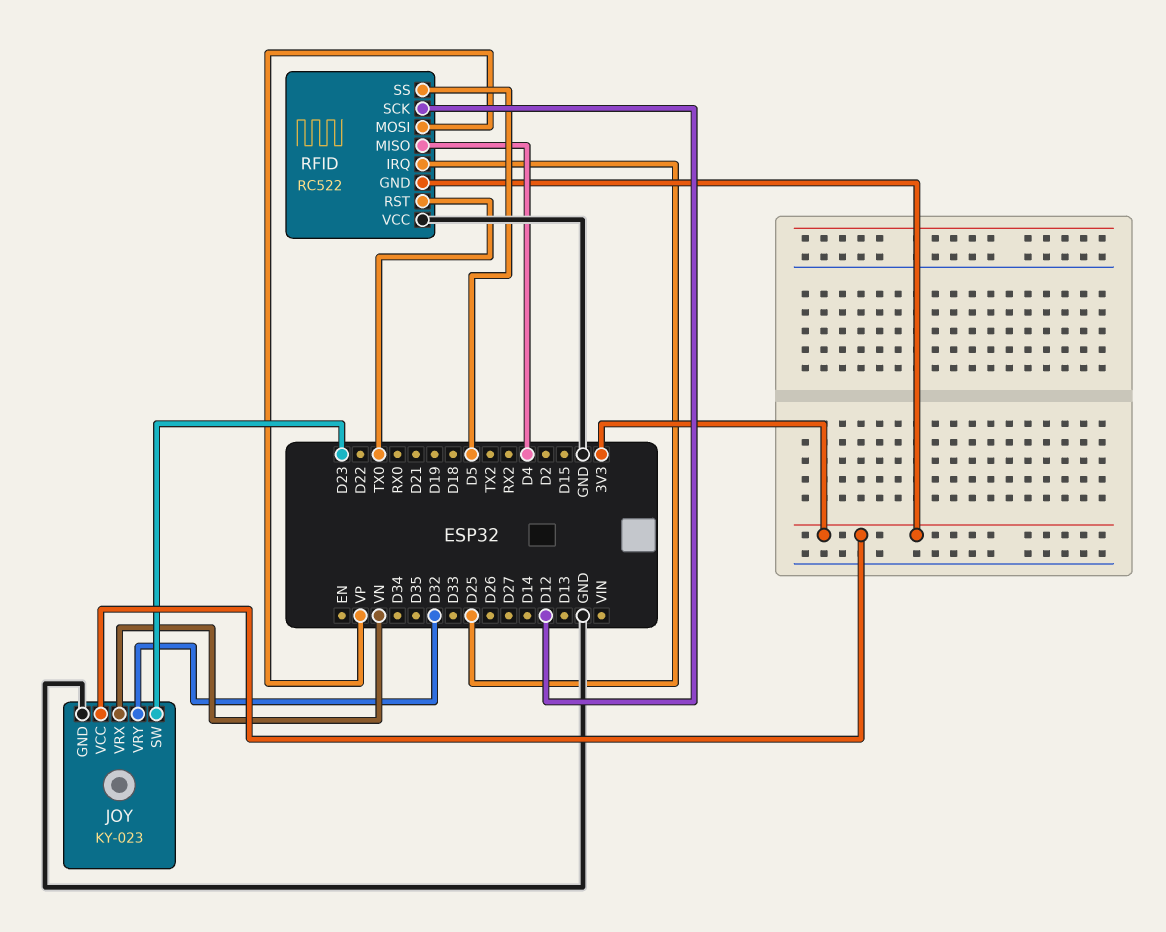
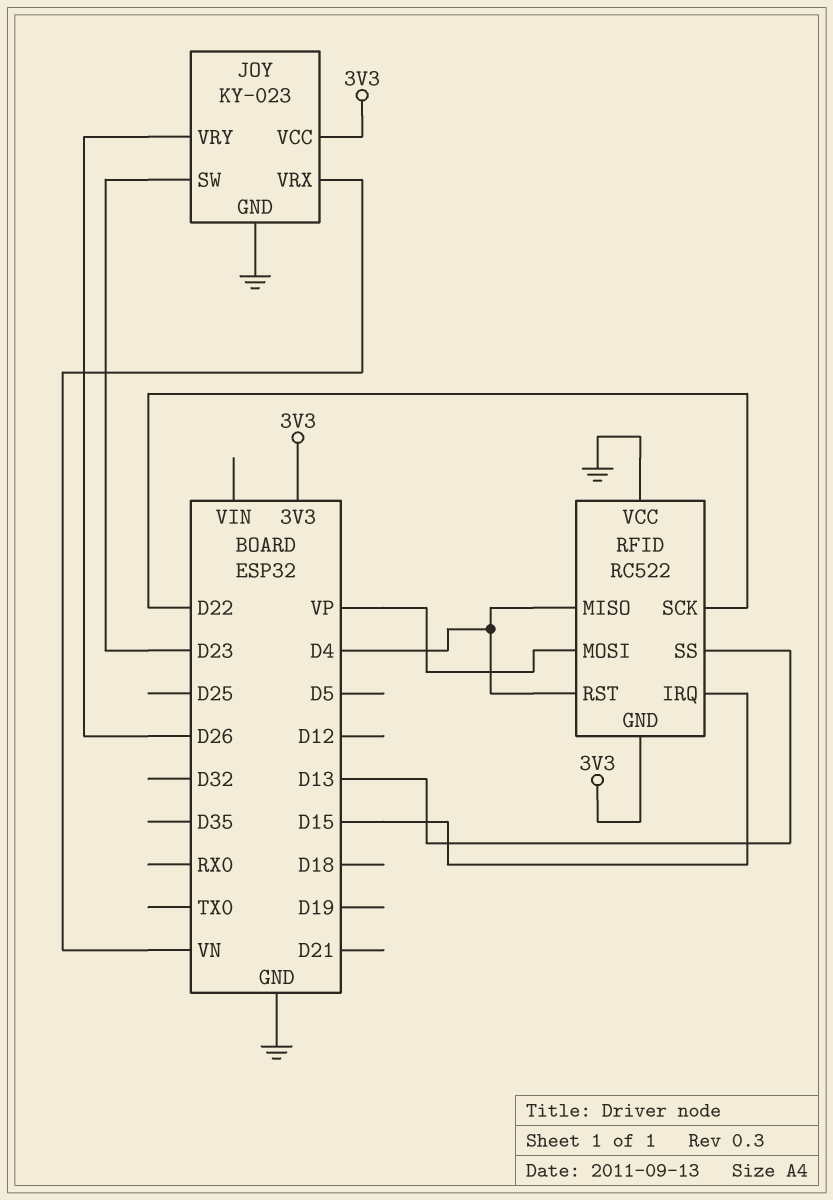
JOY pin VRY: D32 -> D26
RFID pin IRQ: D25 -> D15
RFID pin RST: TX0 -> D4
RFID pin SCK: D12 -> D22
RFID pin SS: D5 -> D13

